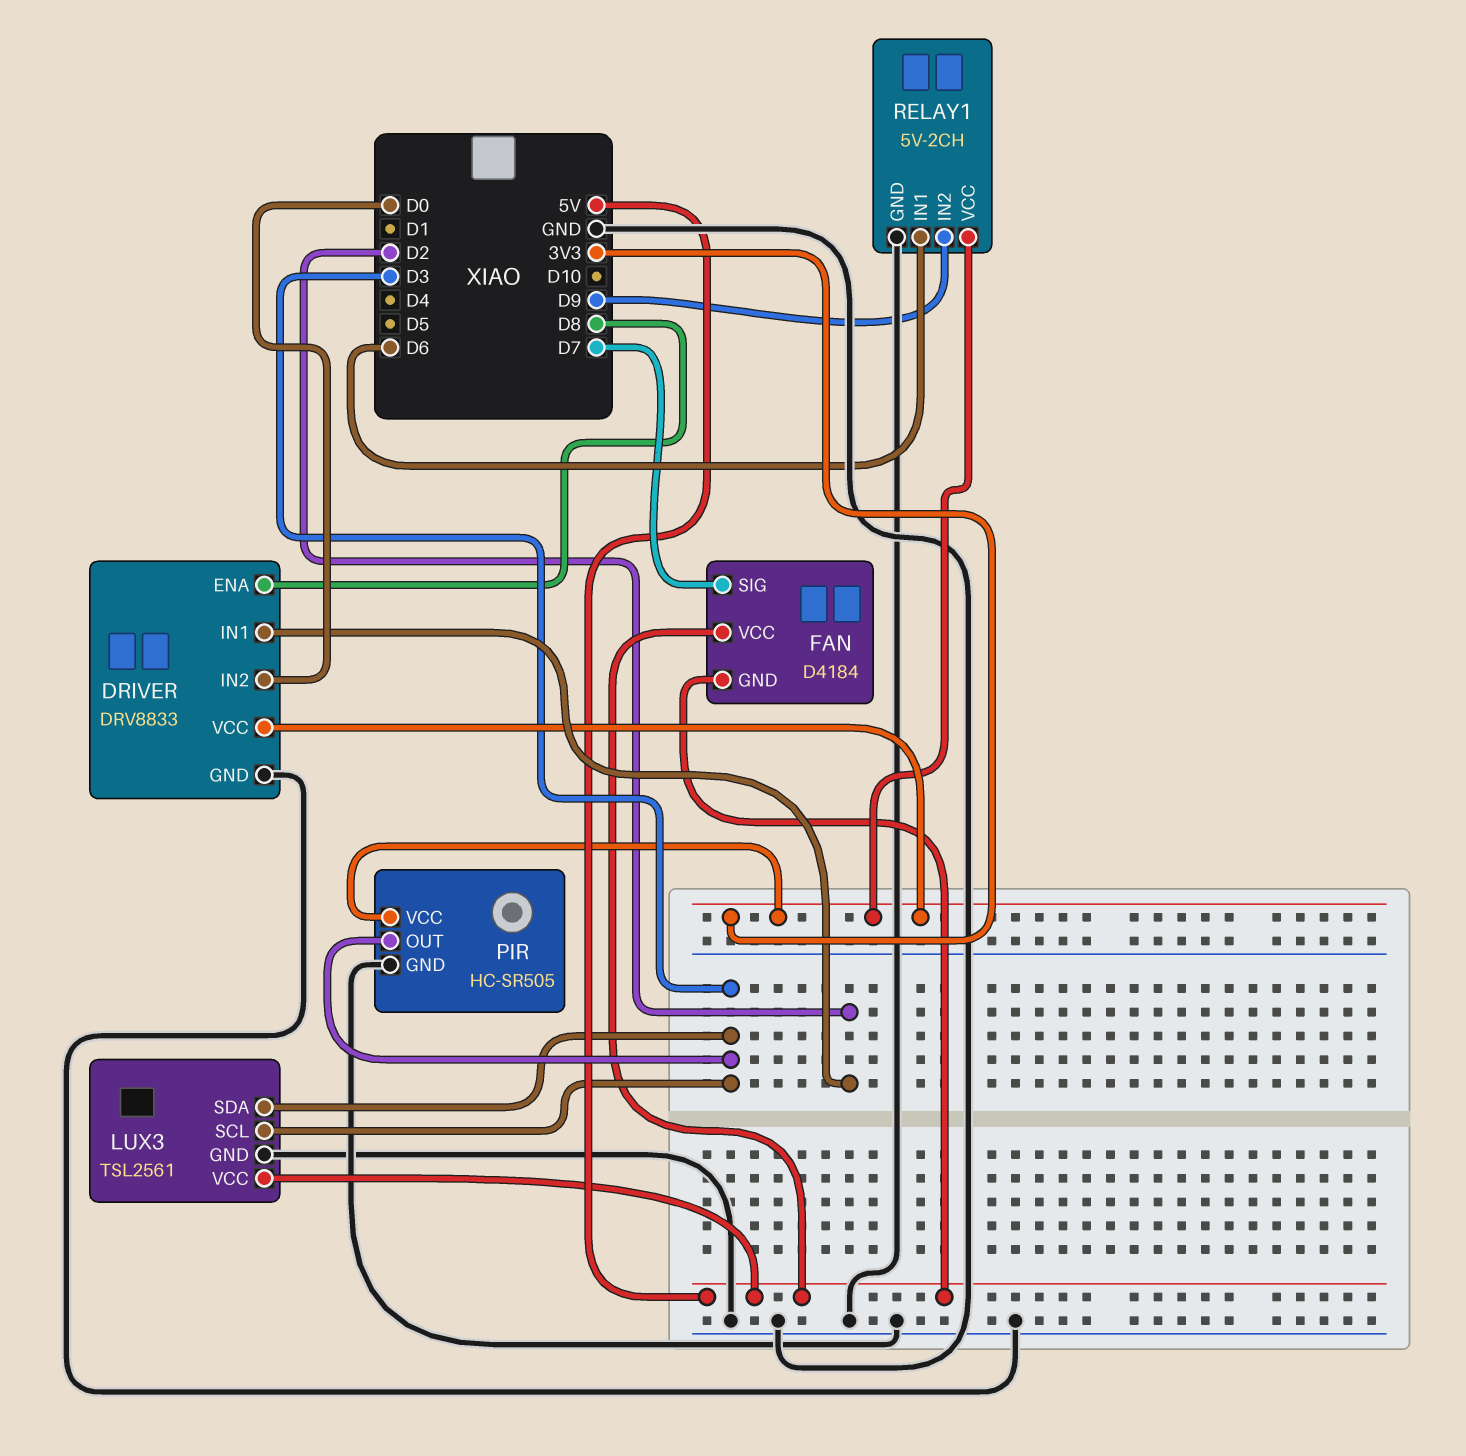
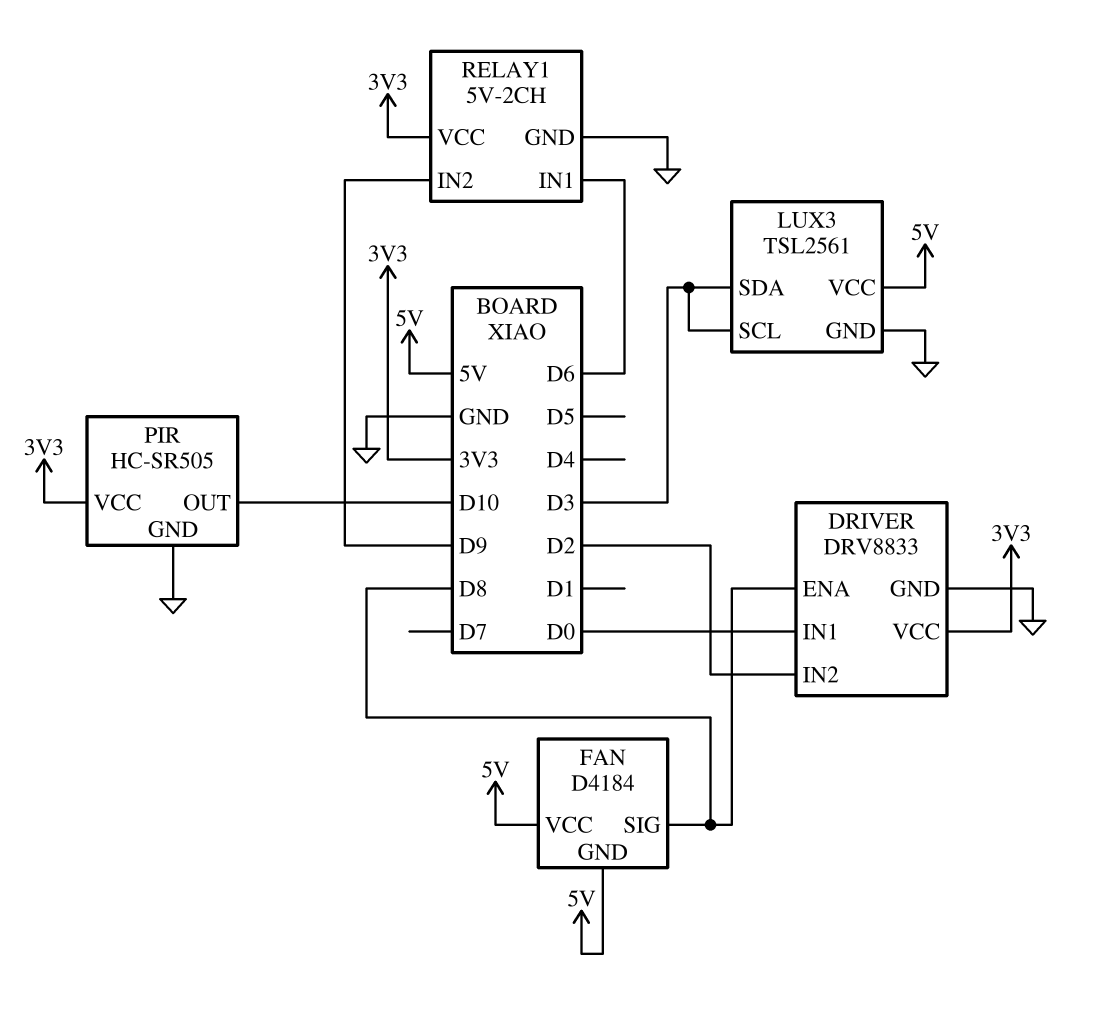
DRIVER pin IN1: D2 -> D0
DRIVER pin IN2: D0 -> D2
FAN pin SIG: D7 -> D8
PIR pin OUT: D3 -> D10

